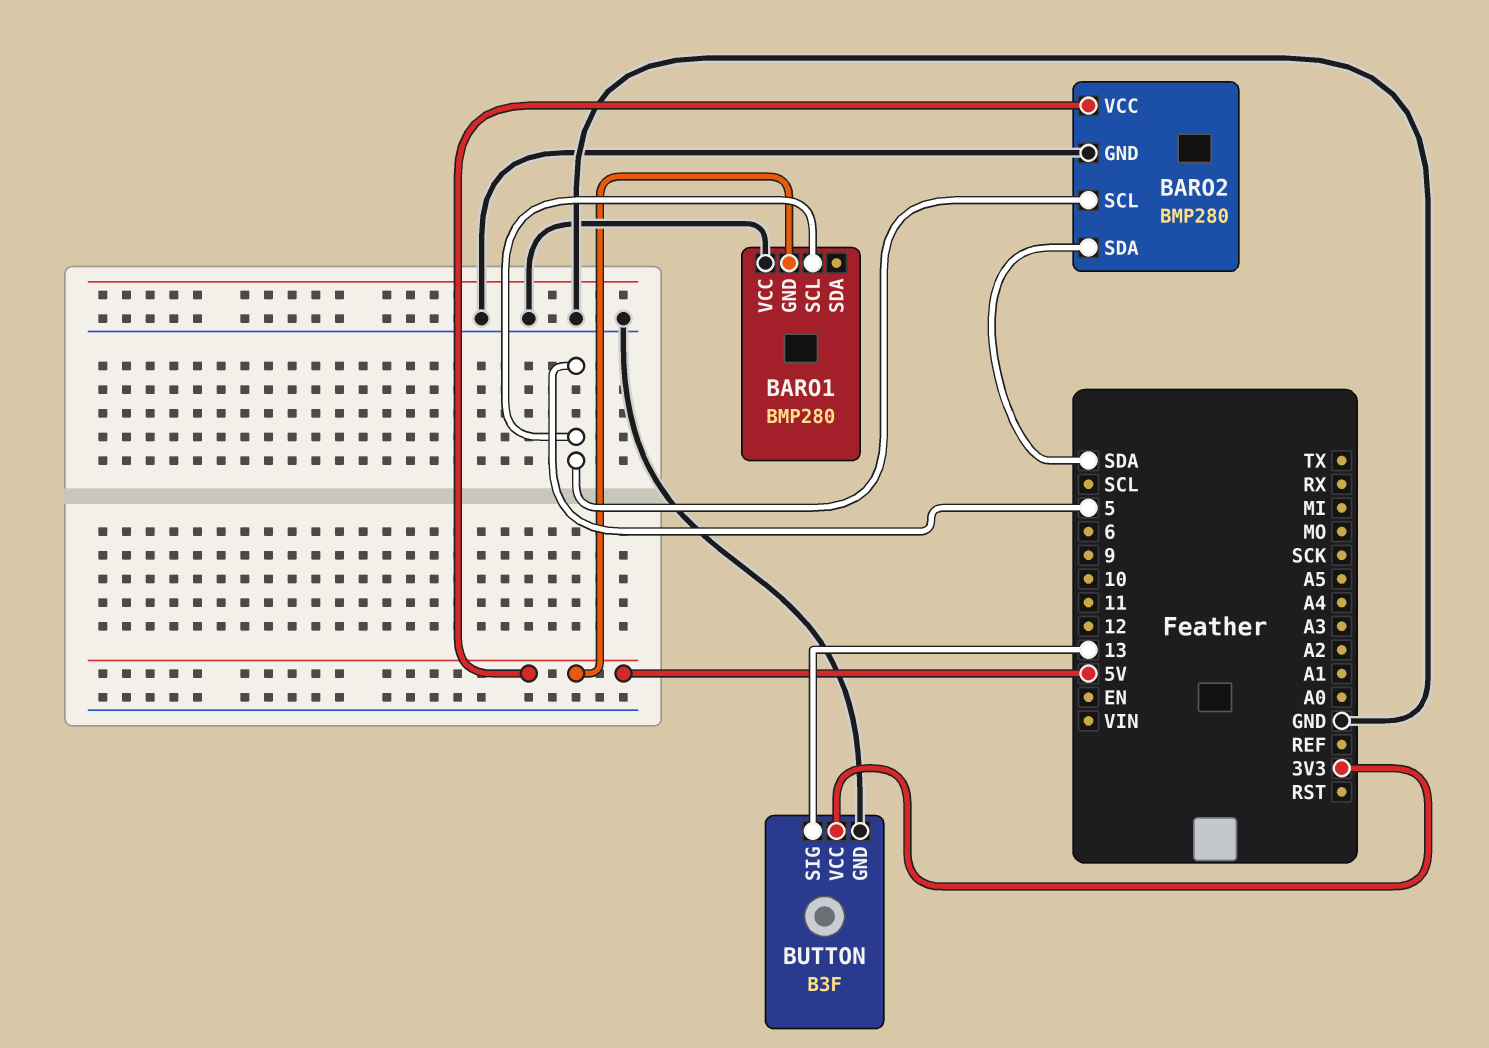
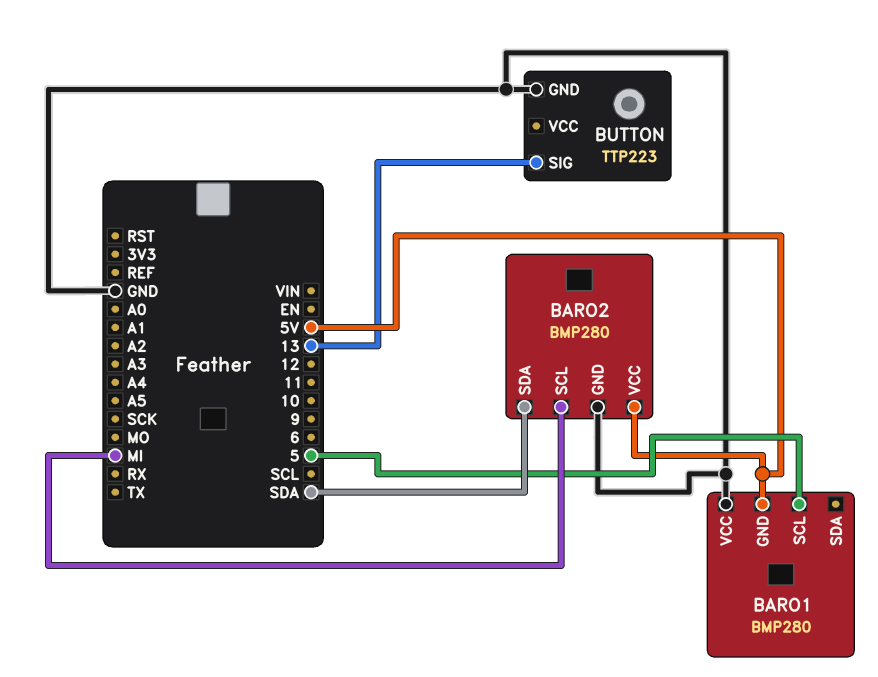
BARO2 pin SCL: 5 -> MI
BUTTON: B3F -> TTP223
BUTTON pin VCC: 3V3 -> none

